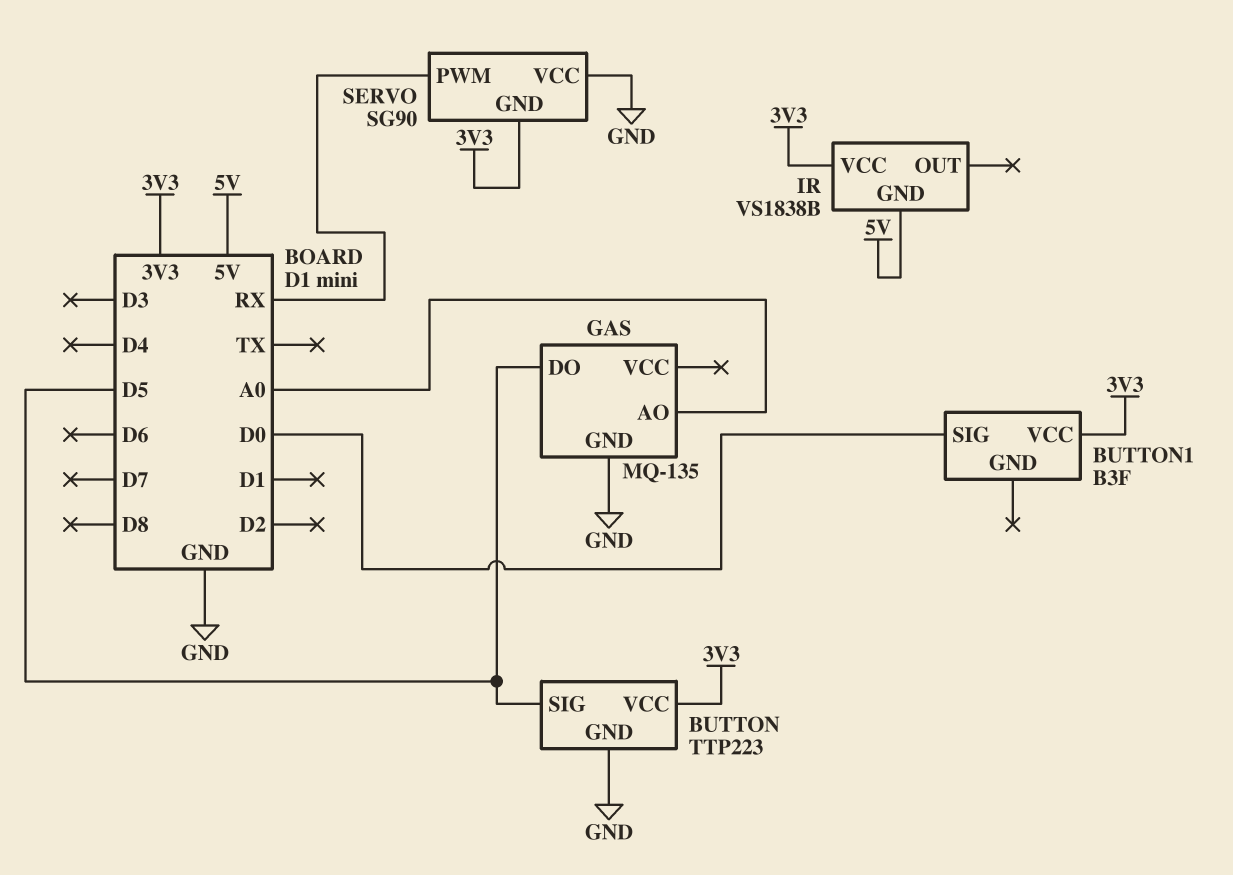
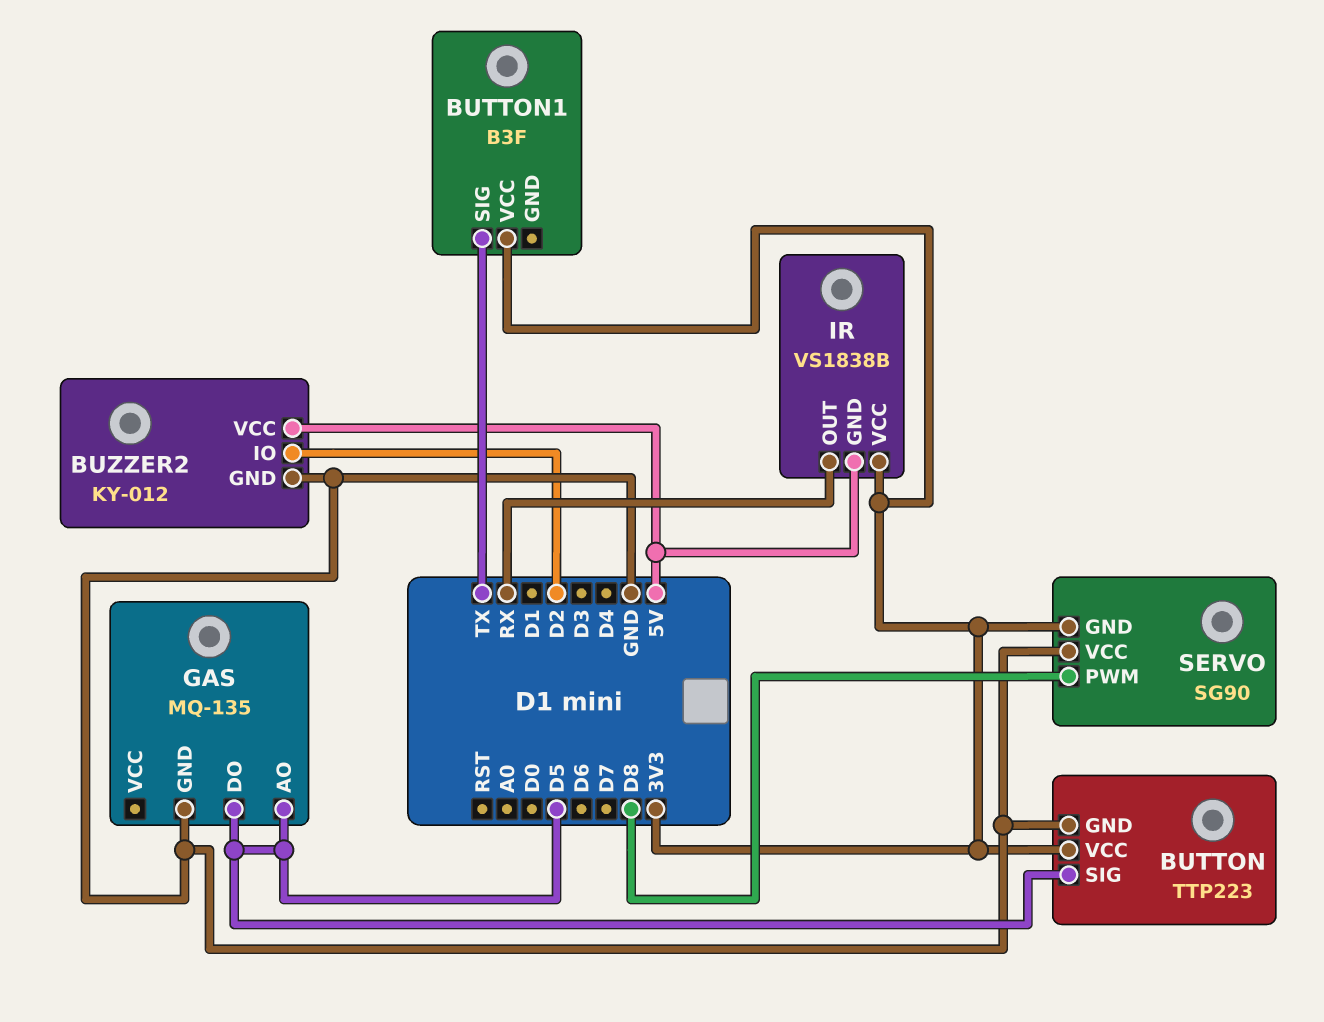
BUTTON1 pin SIG: D0 -> TX
BUZZER2: none -> KY-012
BUZZER2 pin GND: none -> GND
BUZZER2 pin IO: none -> D2
BUZZER2 pin VCC: none -> 5V
GAS pin AO: A0 -> D5
IR pin OUT: none -> RX
SERVO pin PWM: RX -> D8

